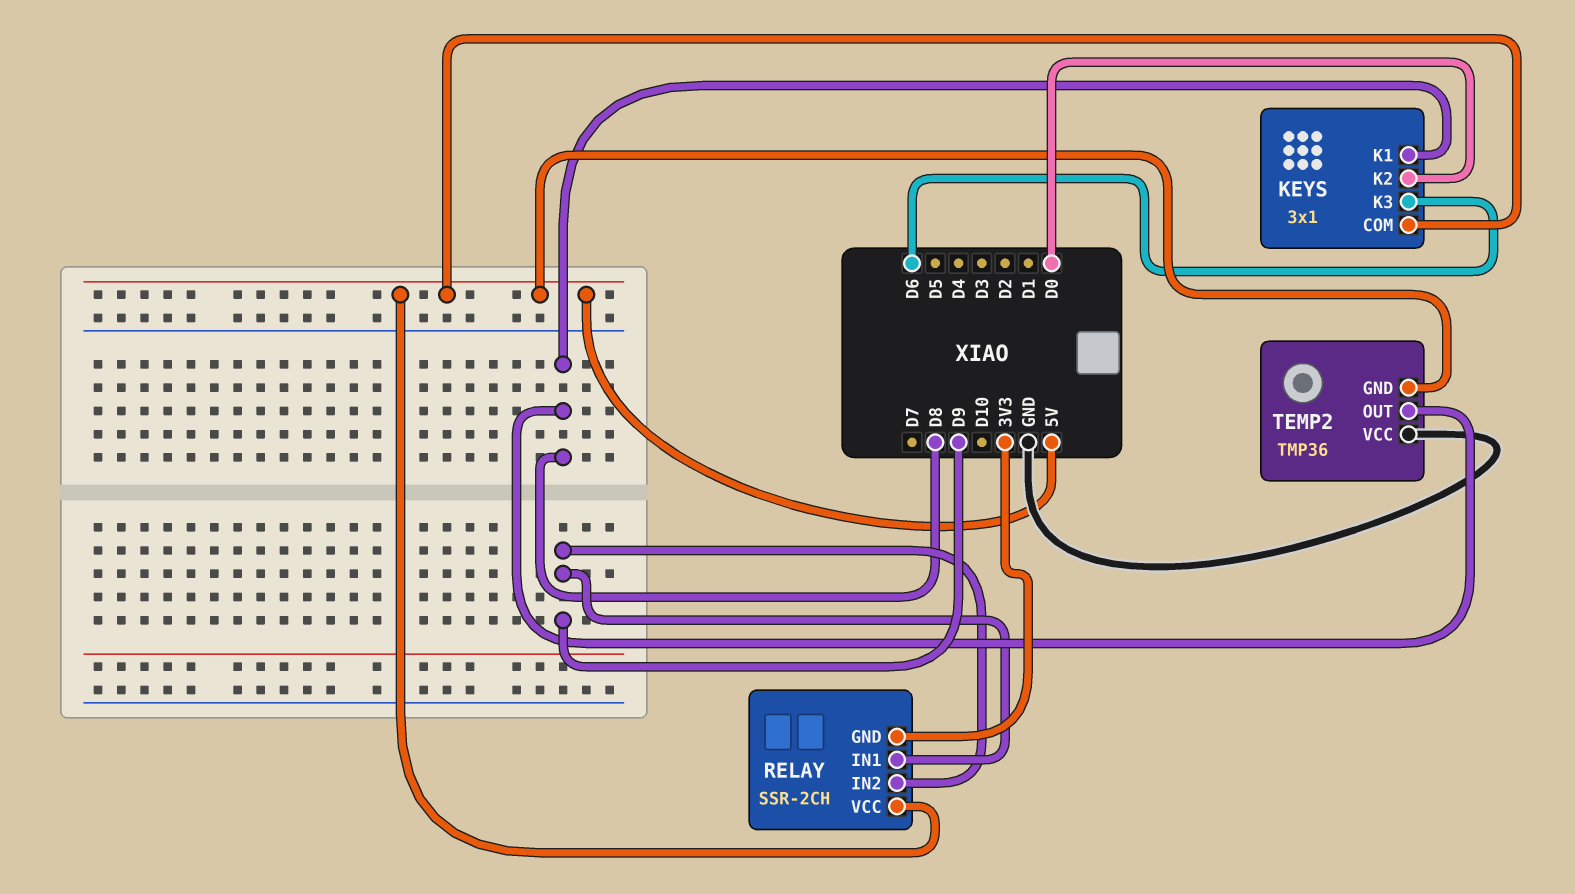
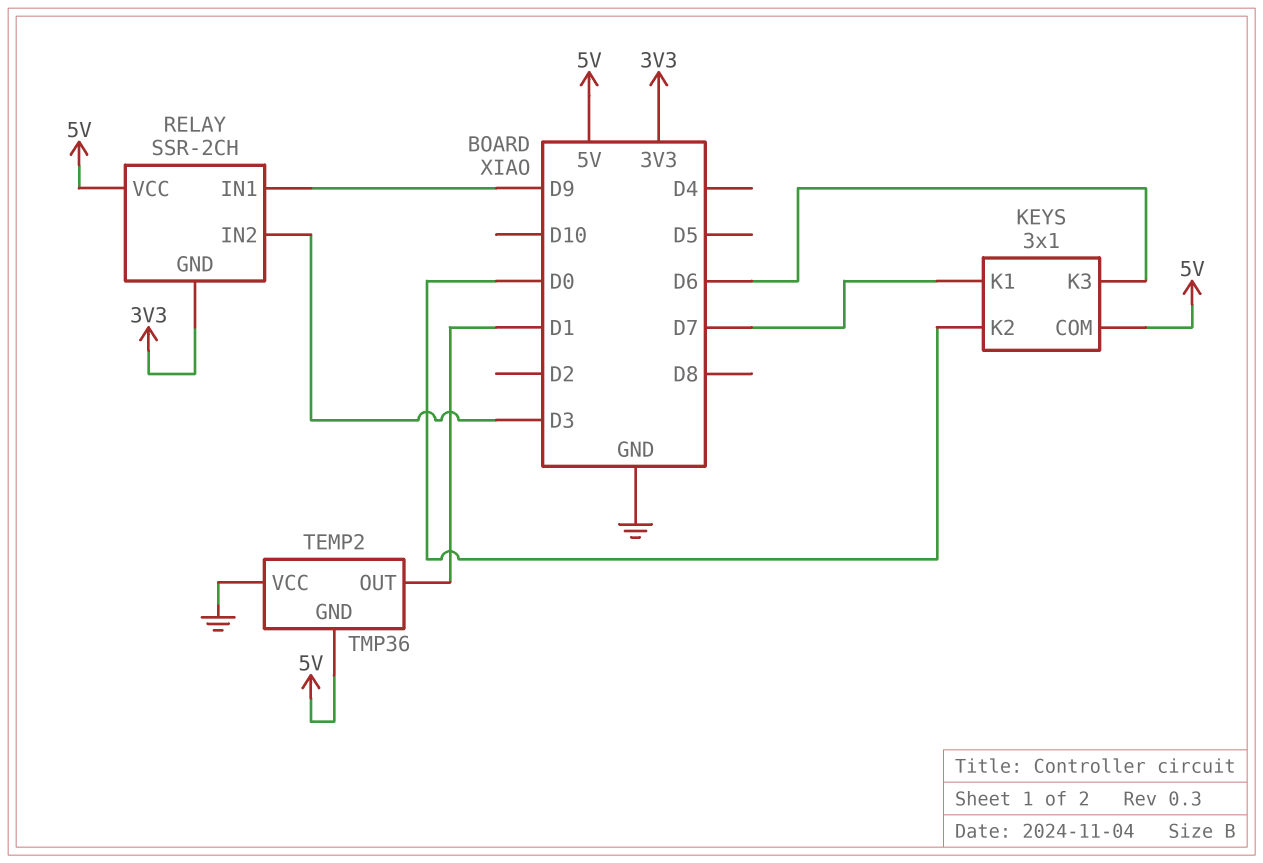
KEYS pin K1: D8 -> D7
RELAY pin IN2: D9 -> D3
TEMP2 pin OUT: D8 -> D1

